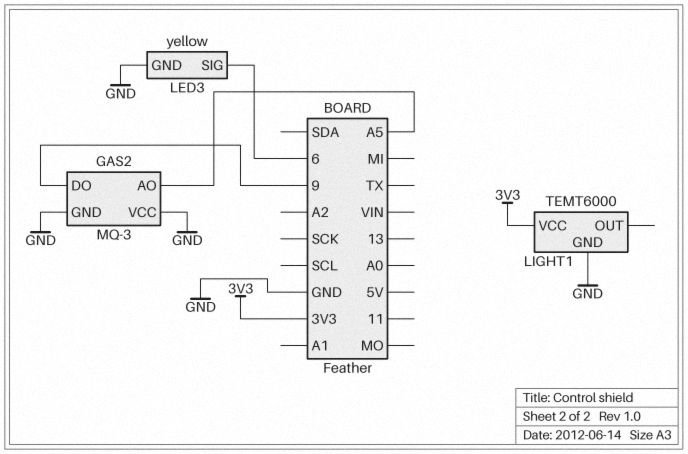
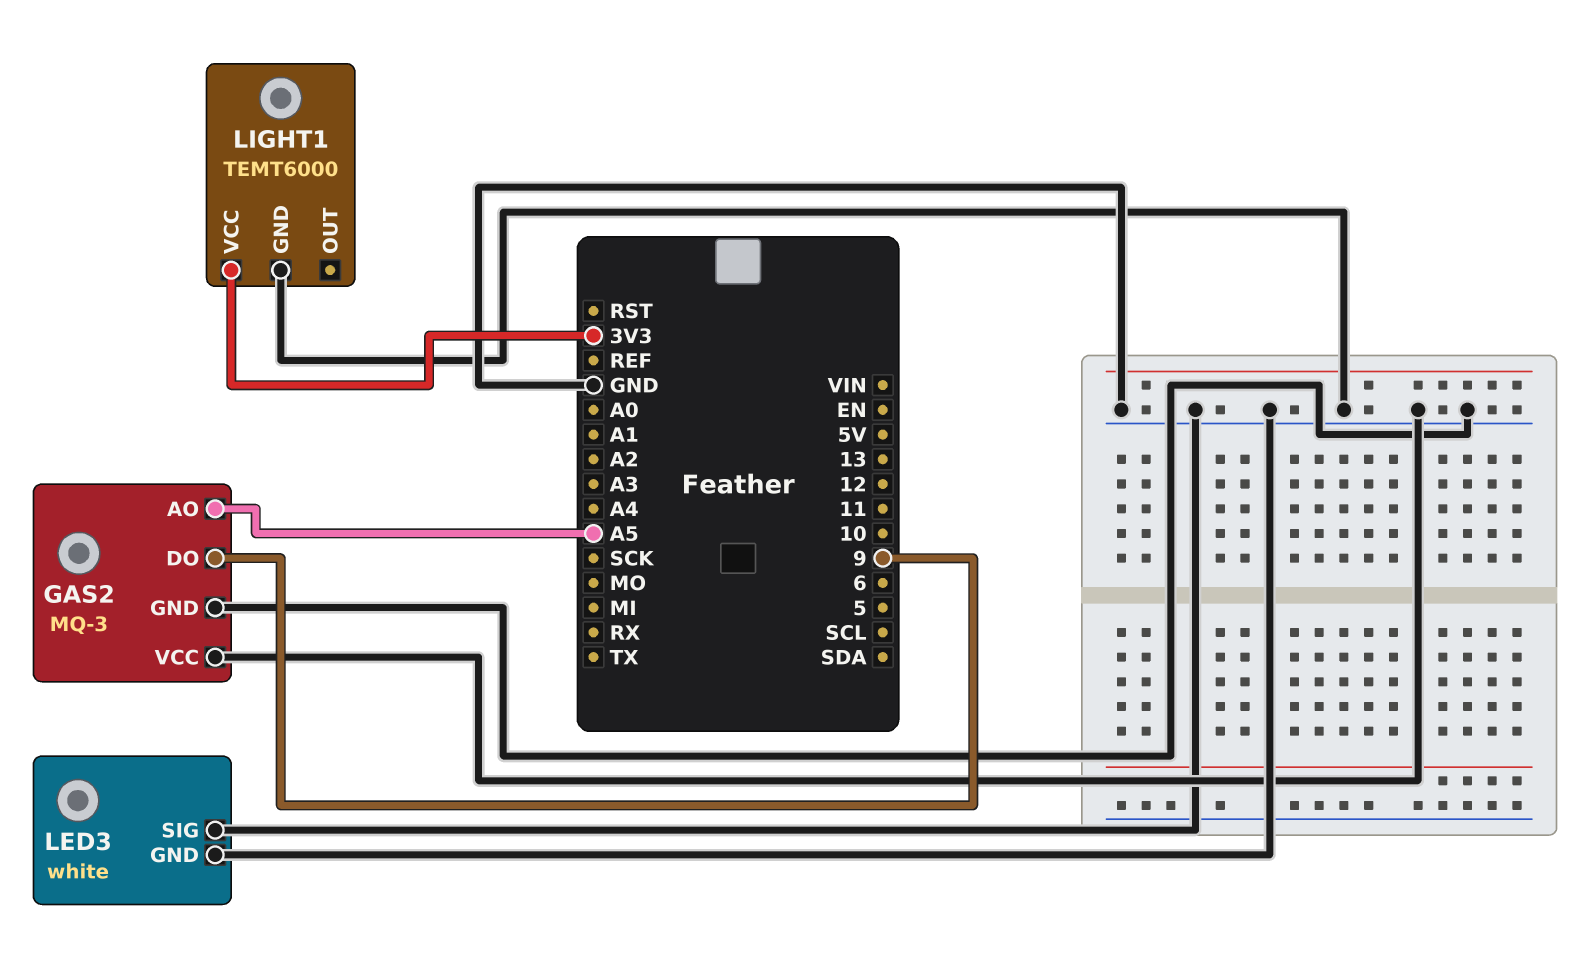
LED3: yellow -> white
LED3 pin SIG: 6 -> GND

